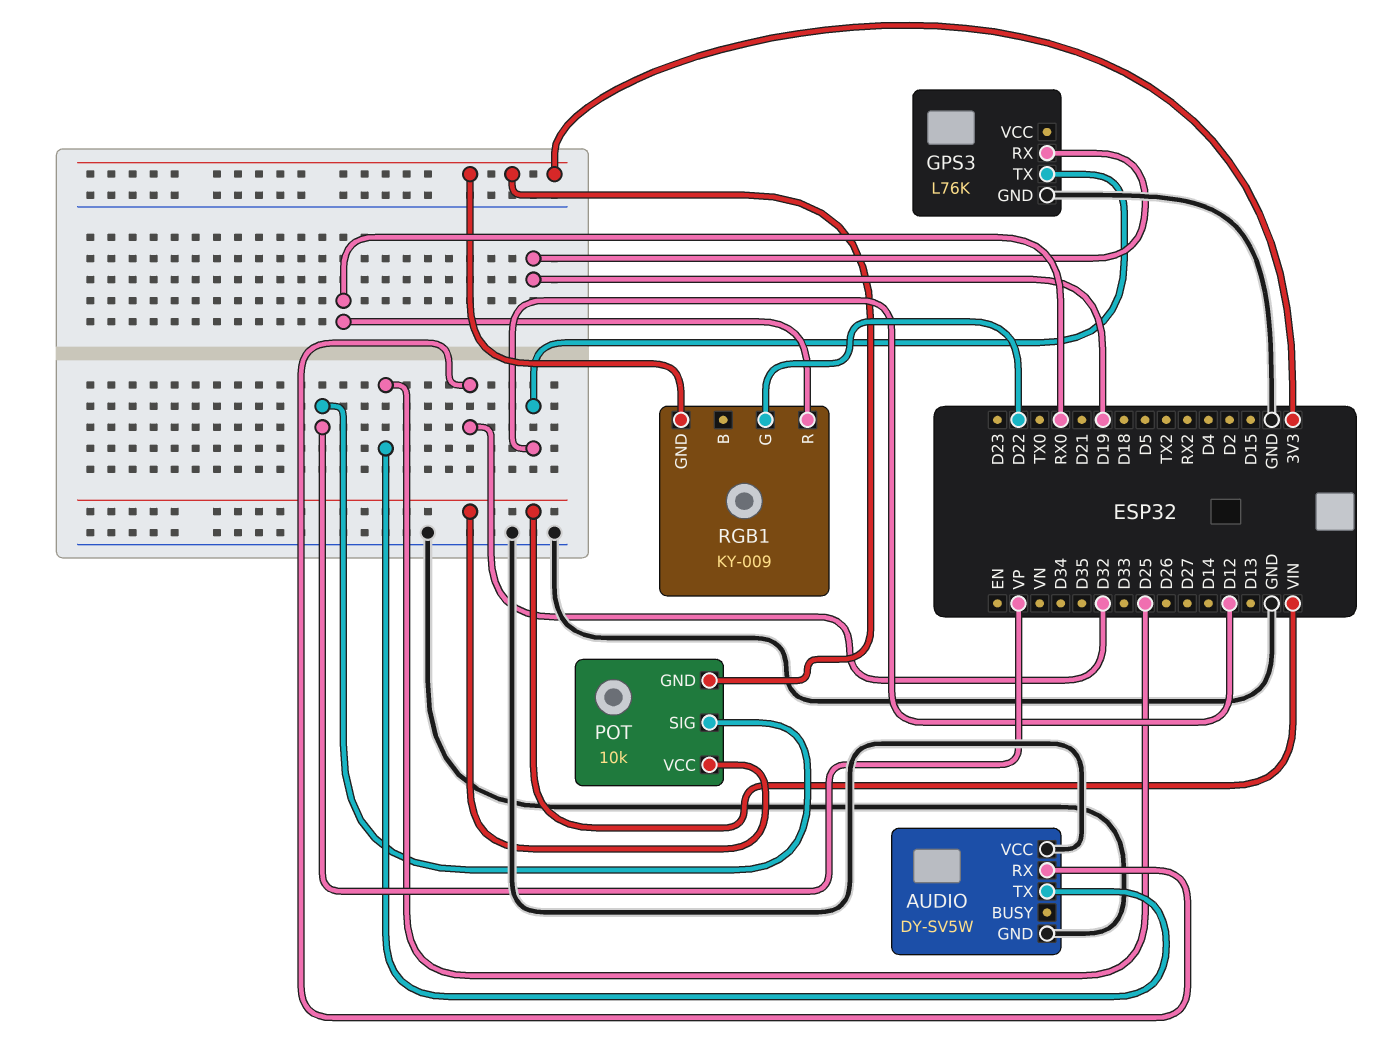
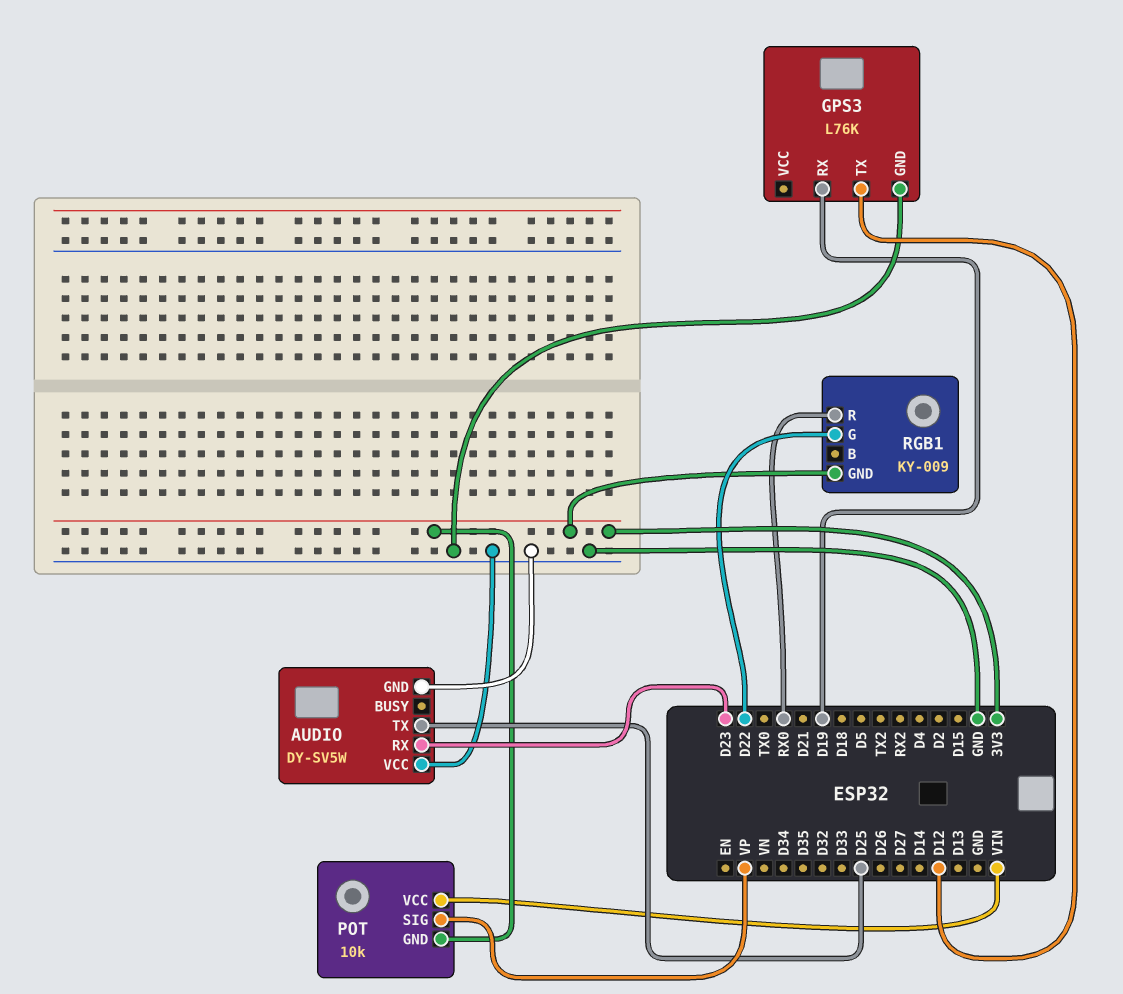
AUDIO pin RX: D32 -> D23

